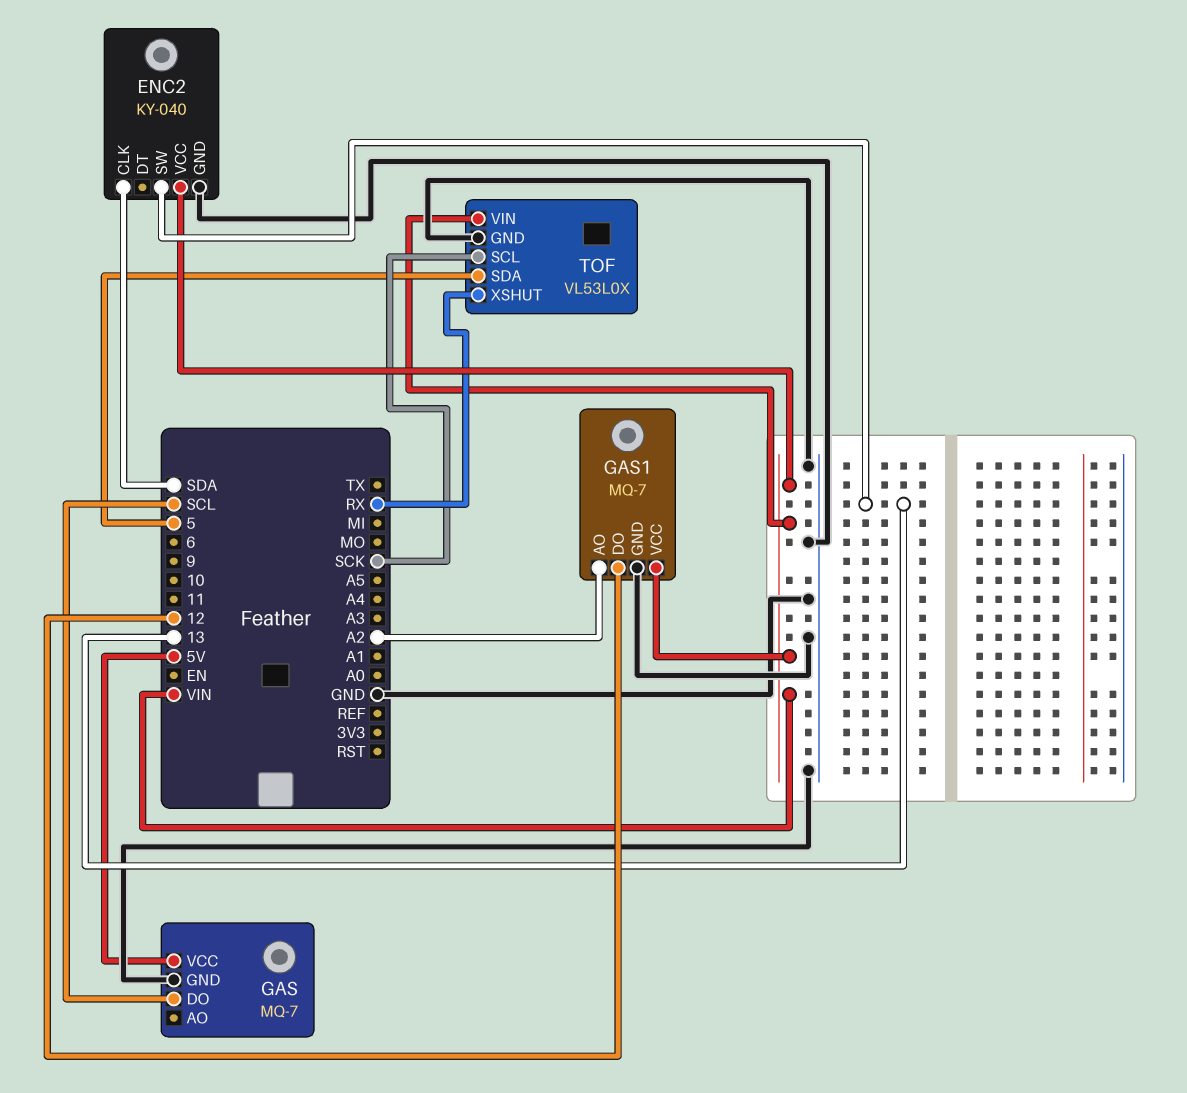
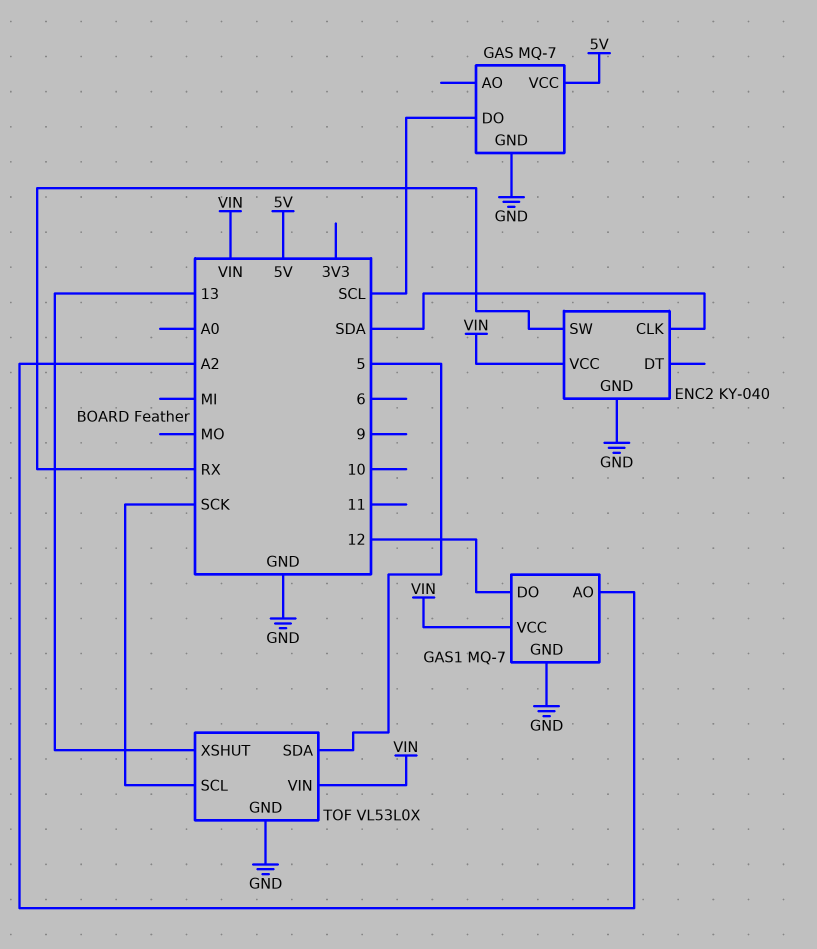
ENC2 pin SW: 13 -> RX
TOF pin XSHUT: RX -> 13

